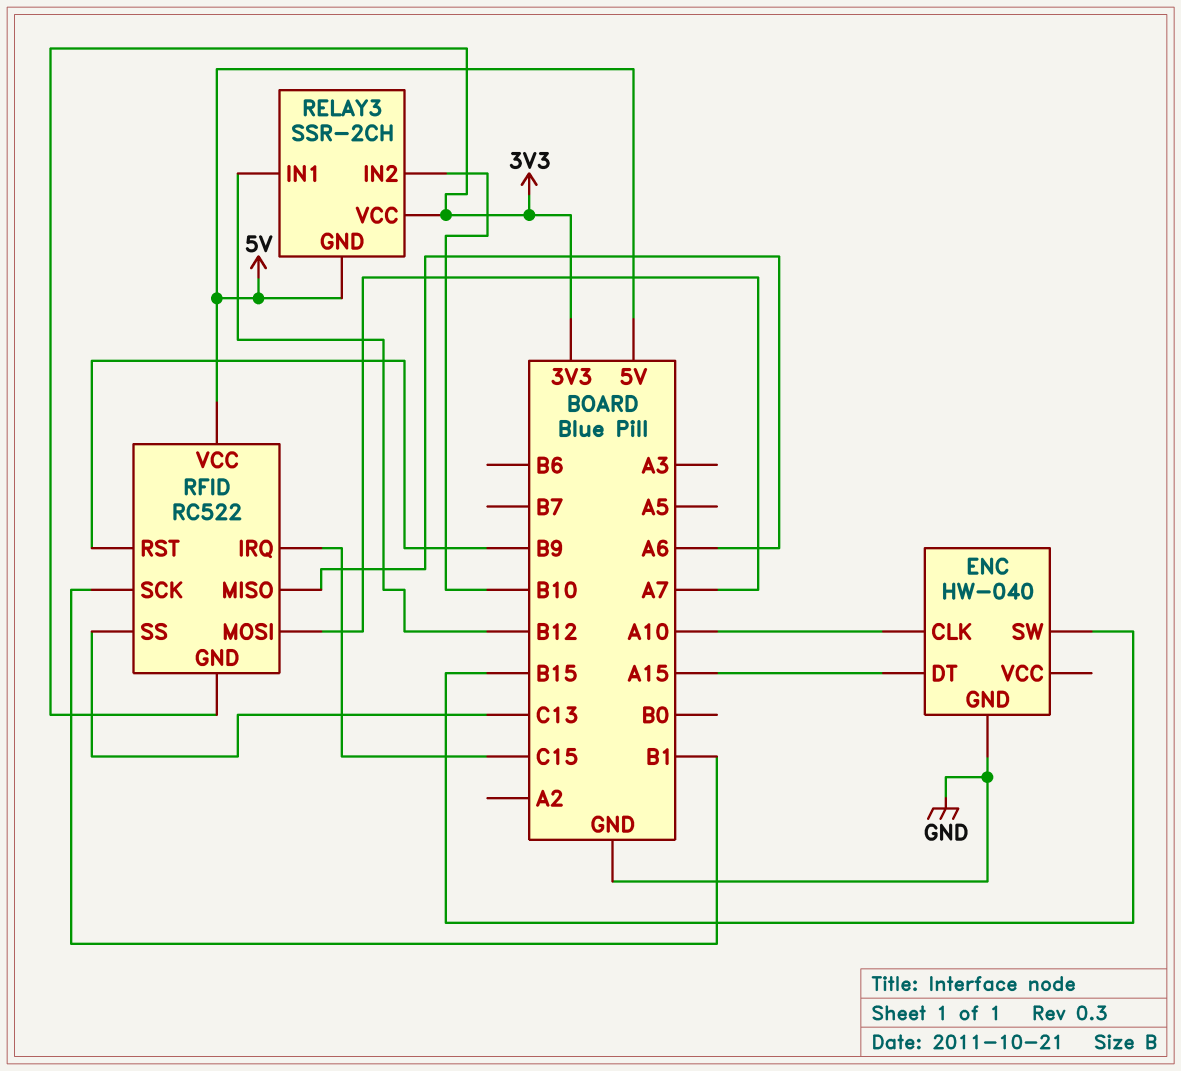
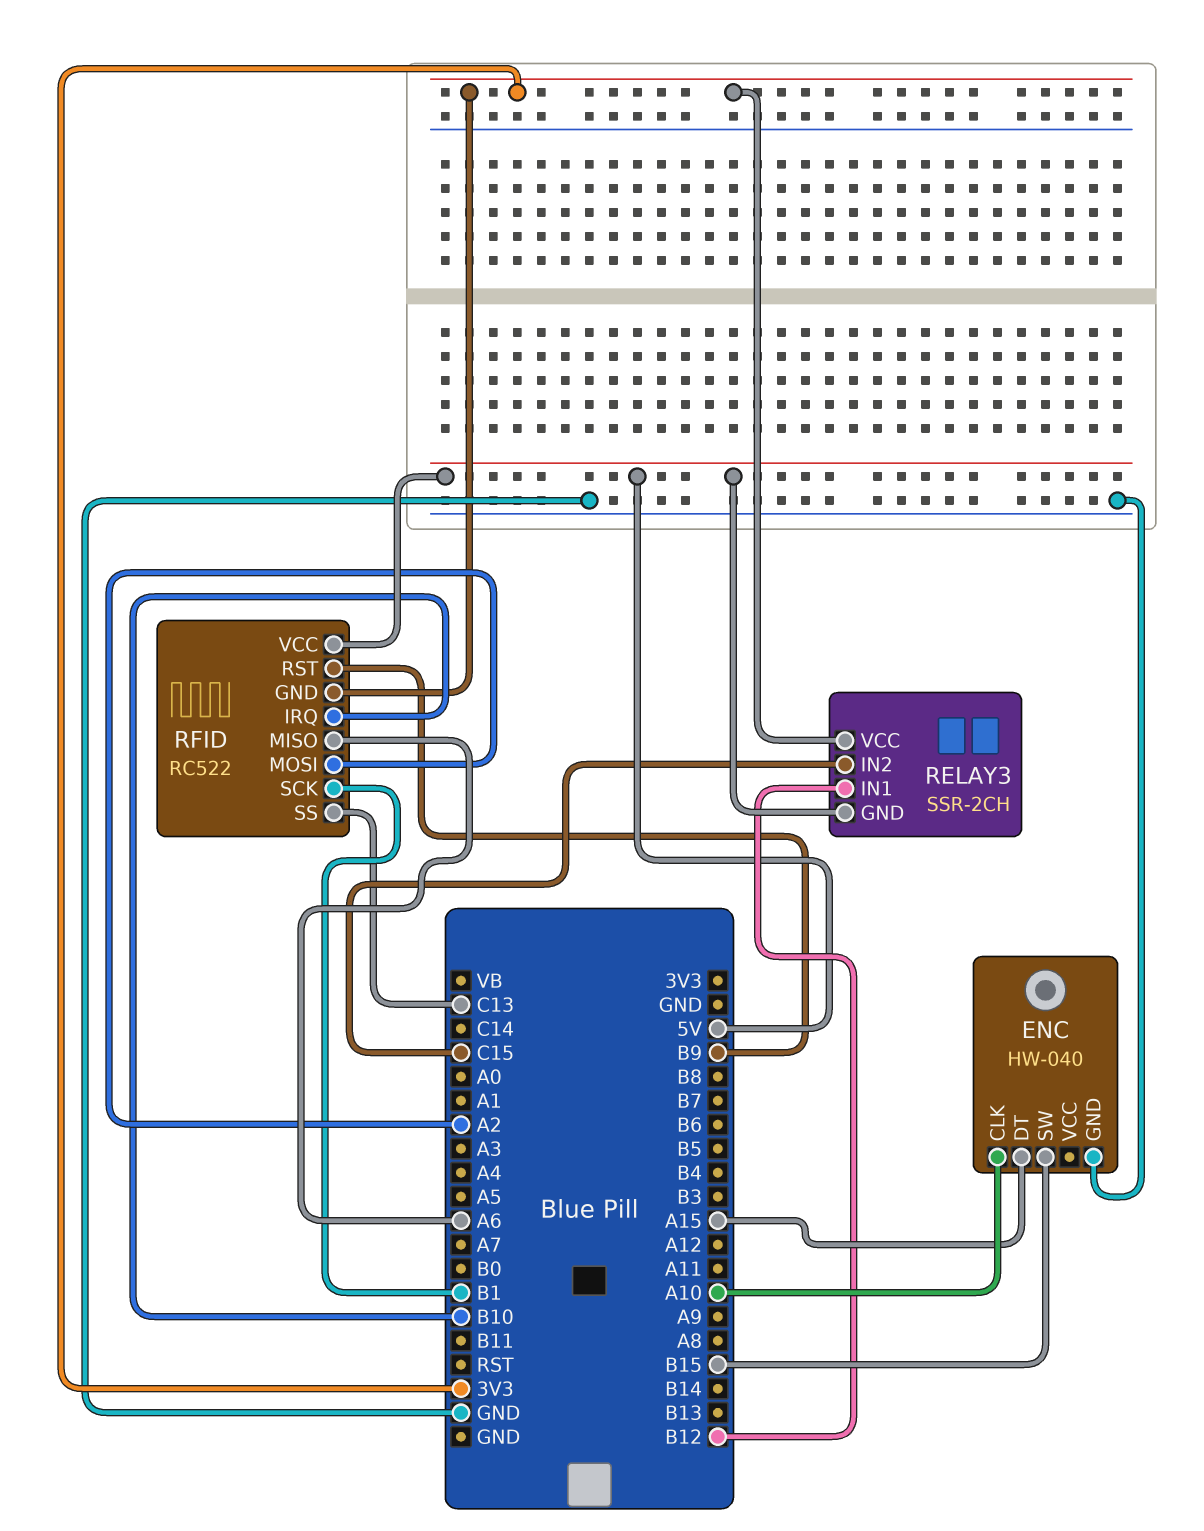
RELAY3 pin IN2: B10 -> C15
RFID pin IRQ: C15 -> B10
RFID pin MOSI: A7 -> A2

